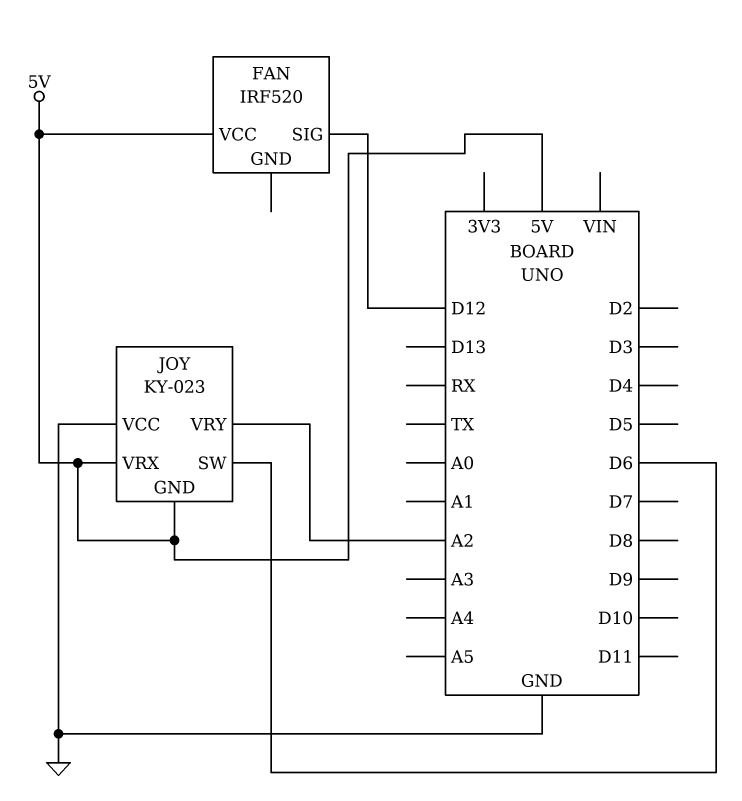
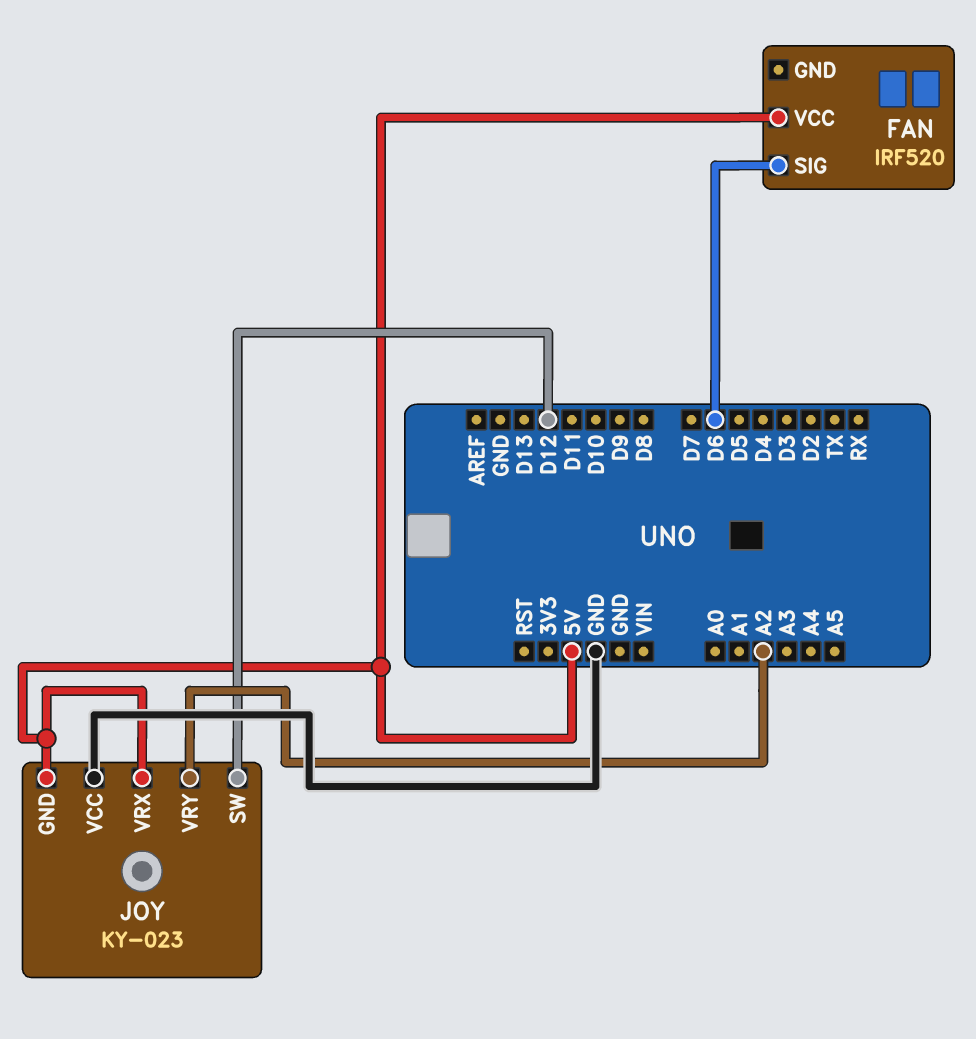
FAN pin SIG: D12 -> D6
JOY pin SW: D6 -> D12

